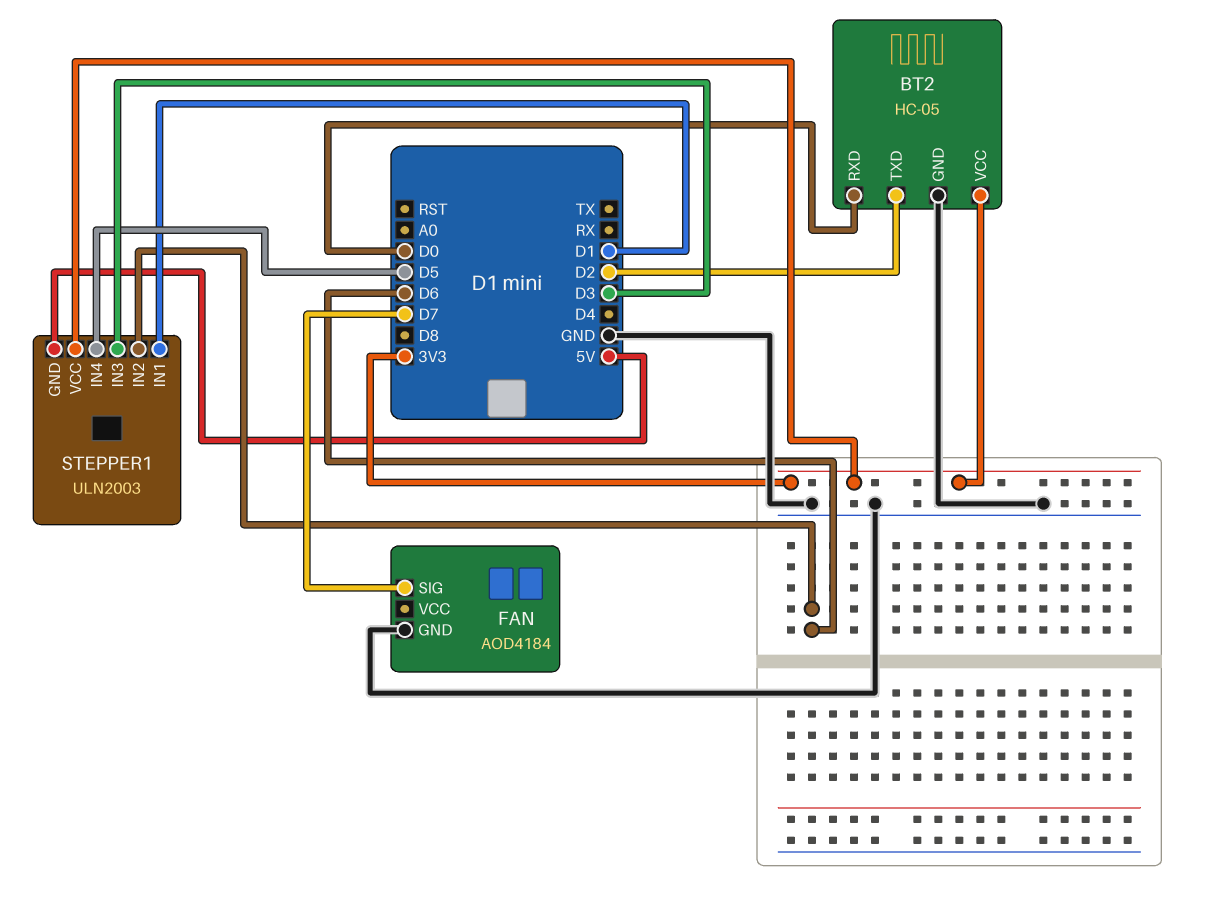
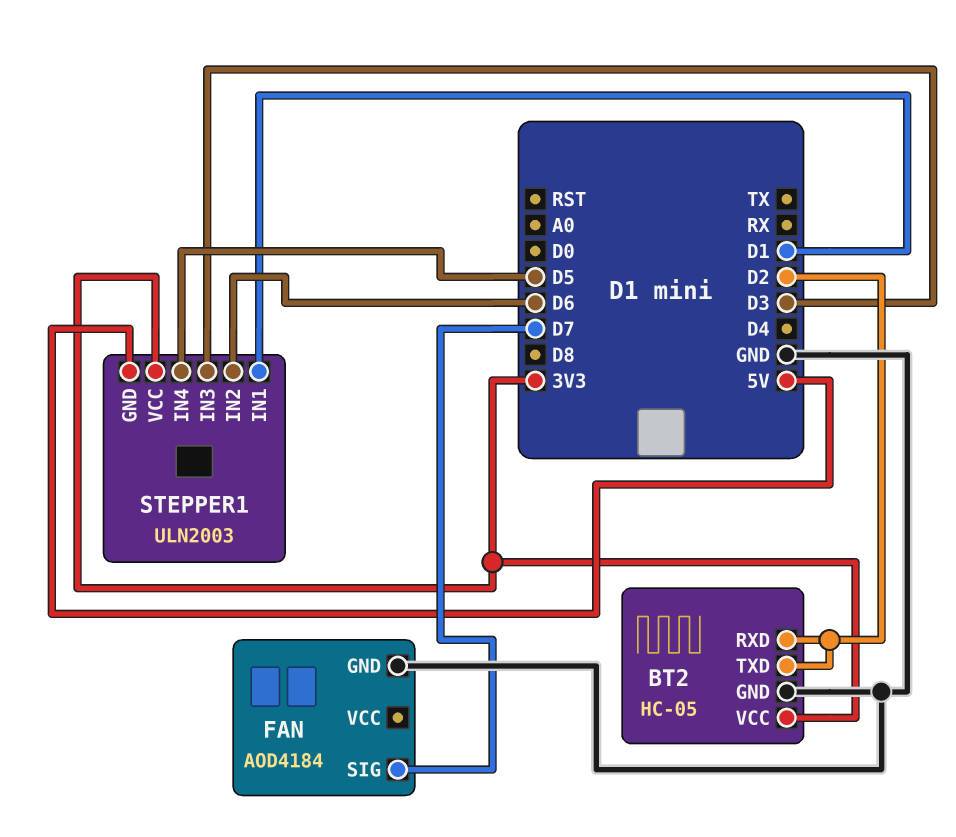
BT2 pin RXD: D0 -> D2

